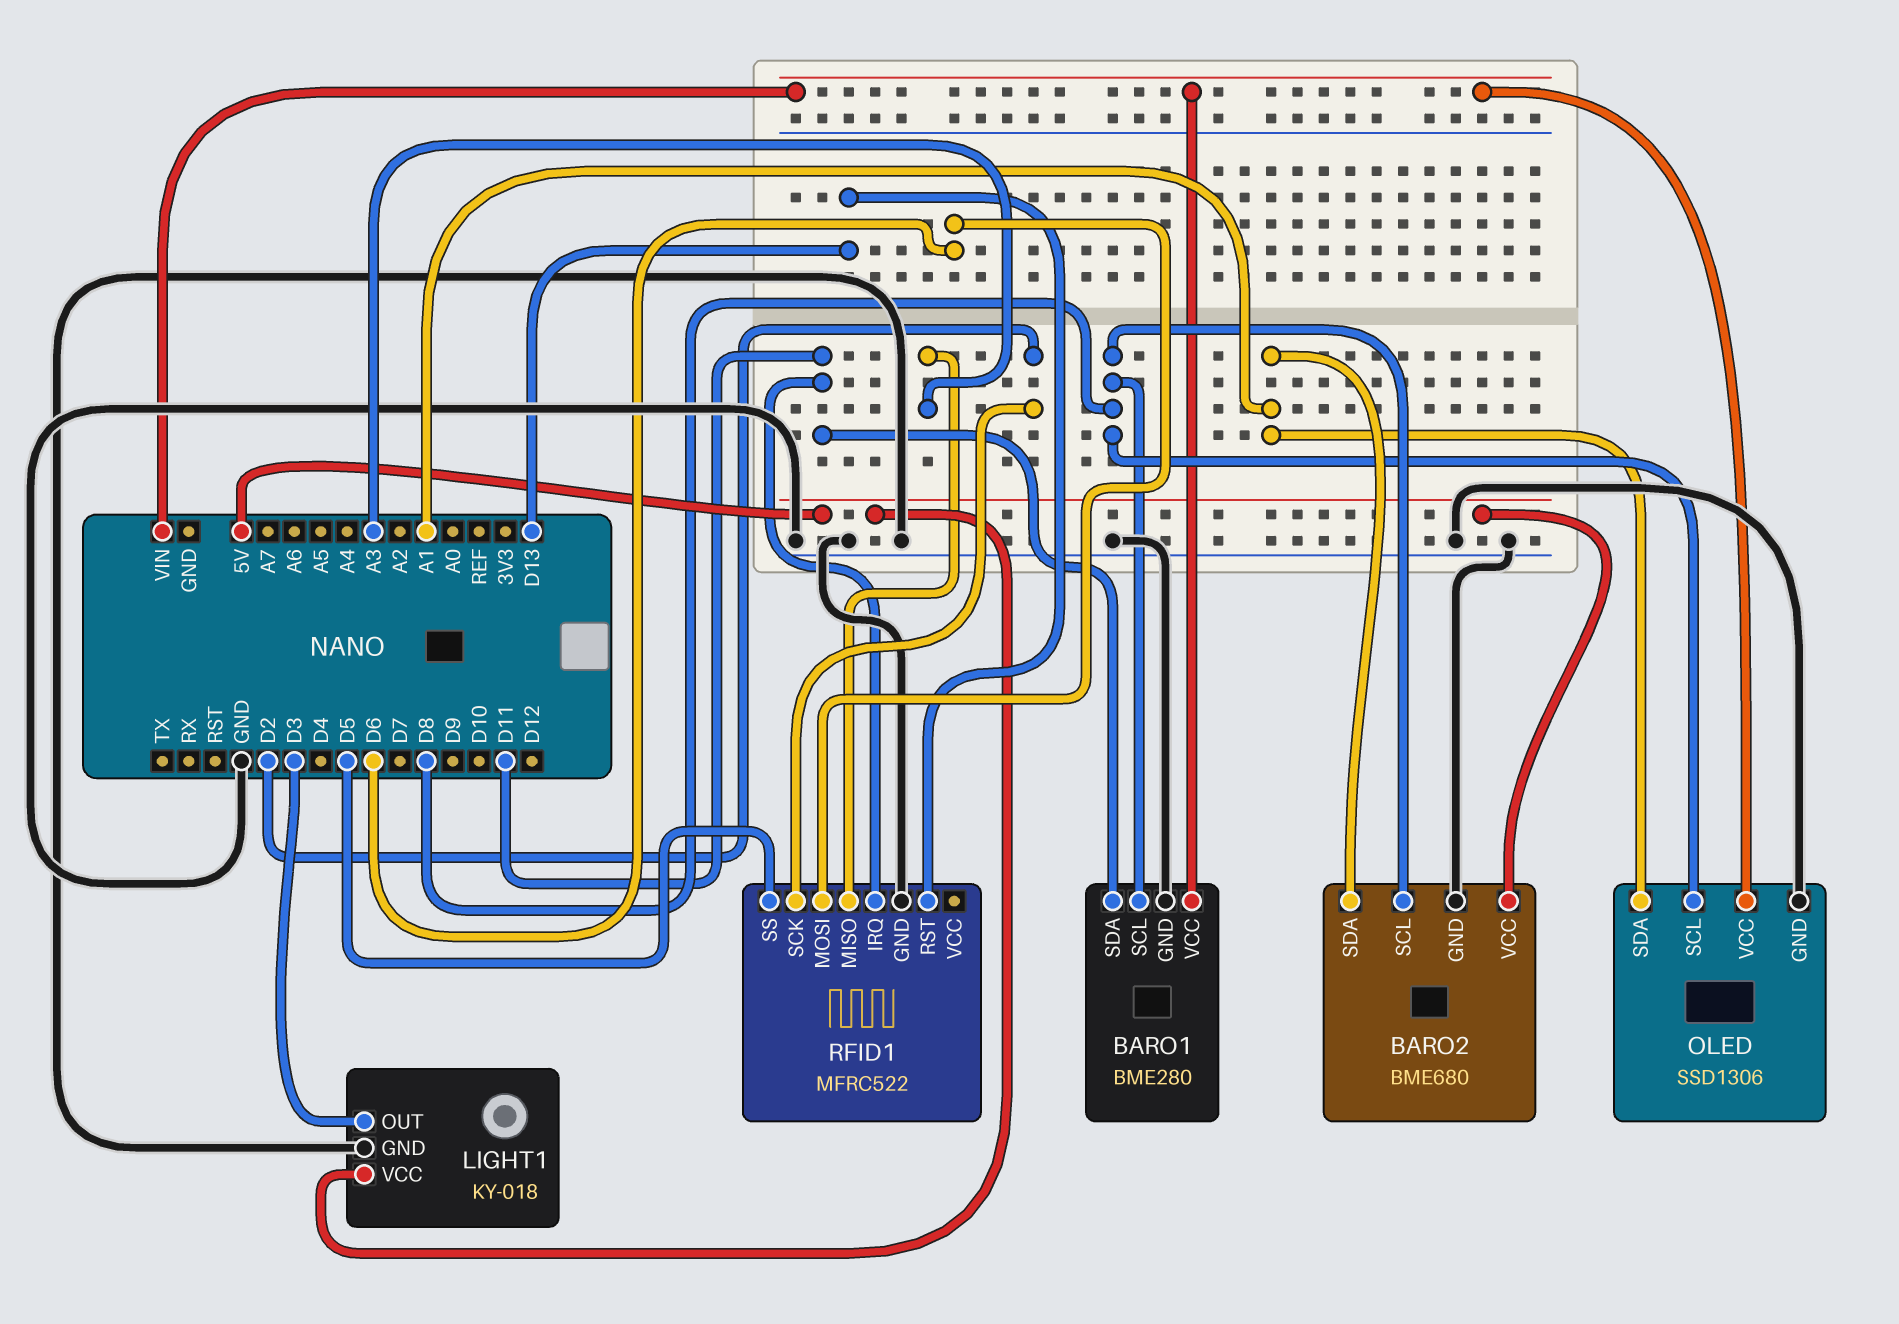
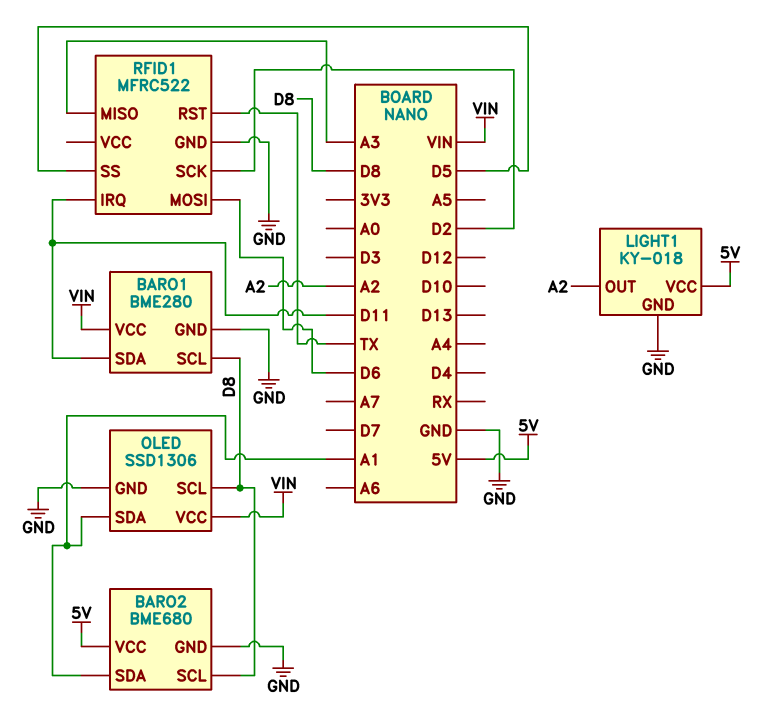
LIGHT1 pin OUT: D3 -> A2
RFID1 pin RST: D13 -> TX

